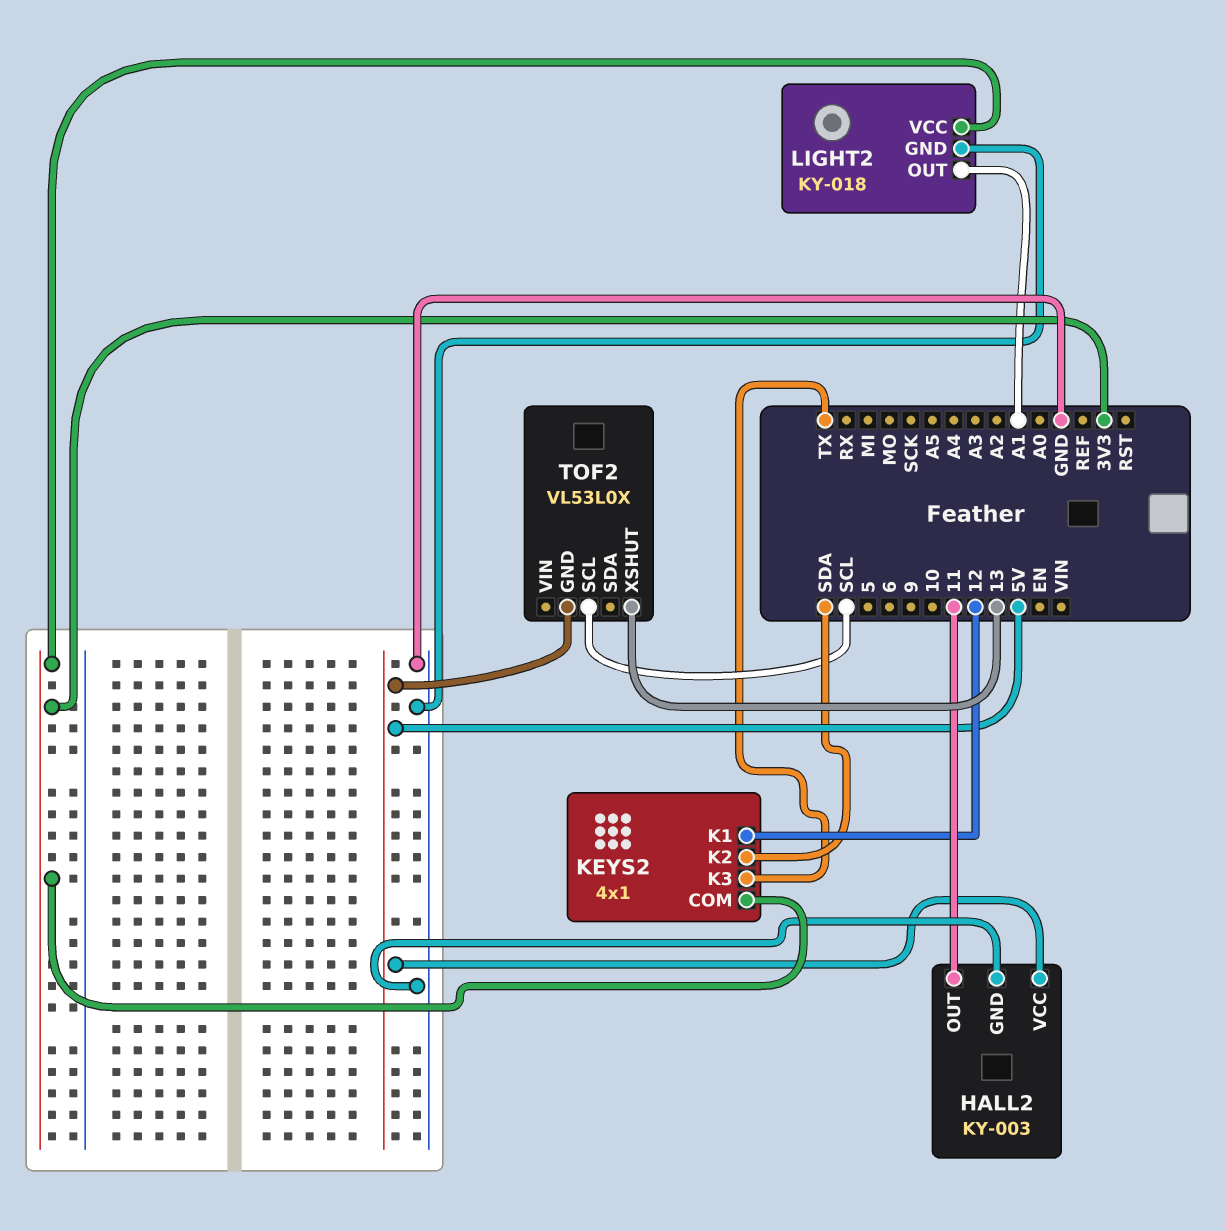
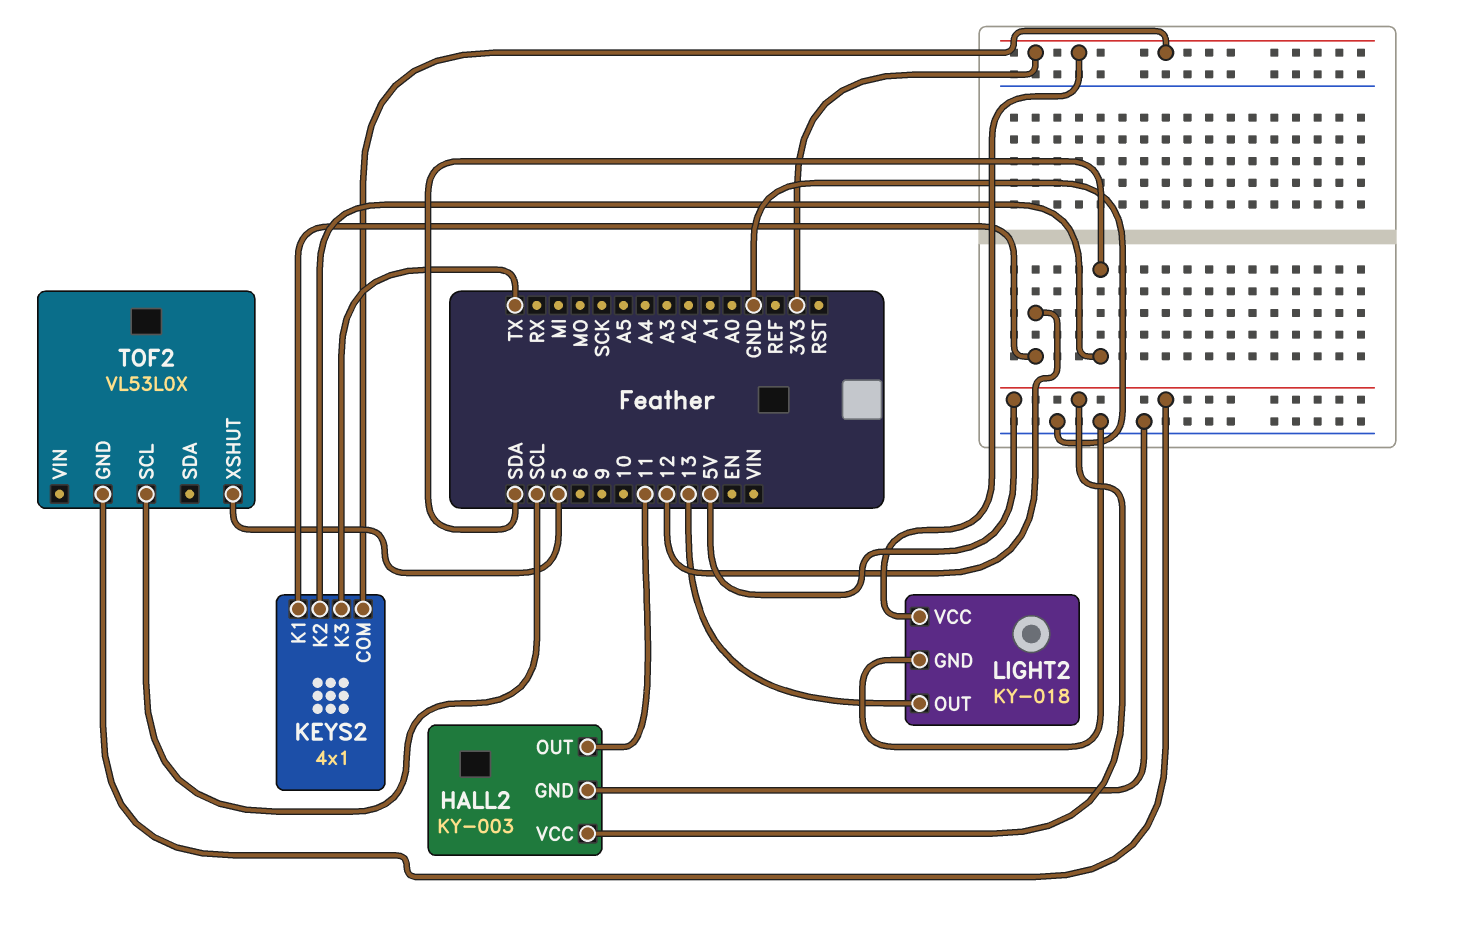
LIGHT2 pin OUT: A1 -> 13
TOF2 pin XSHUT: 13 -> 5

